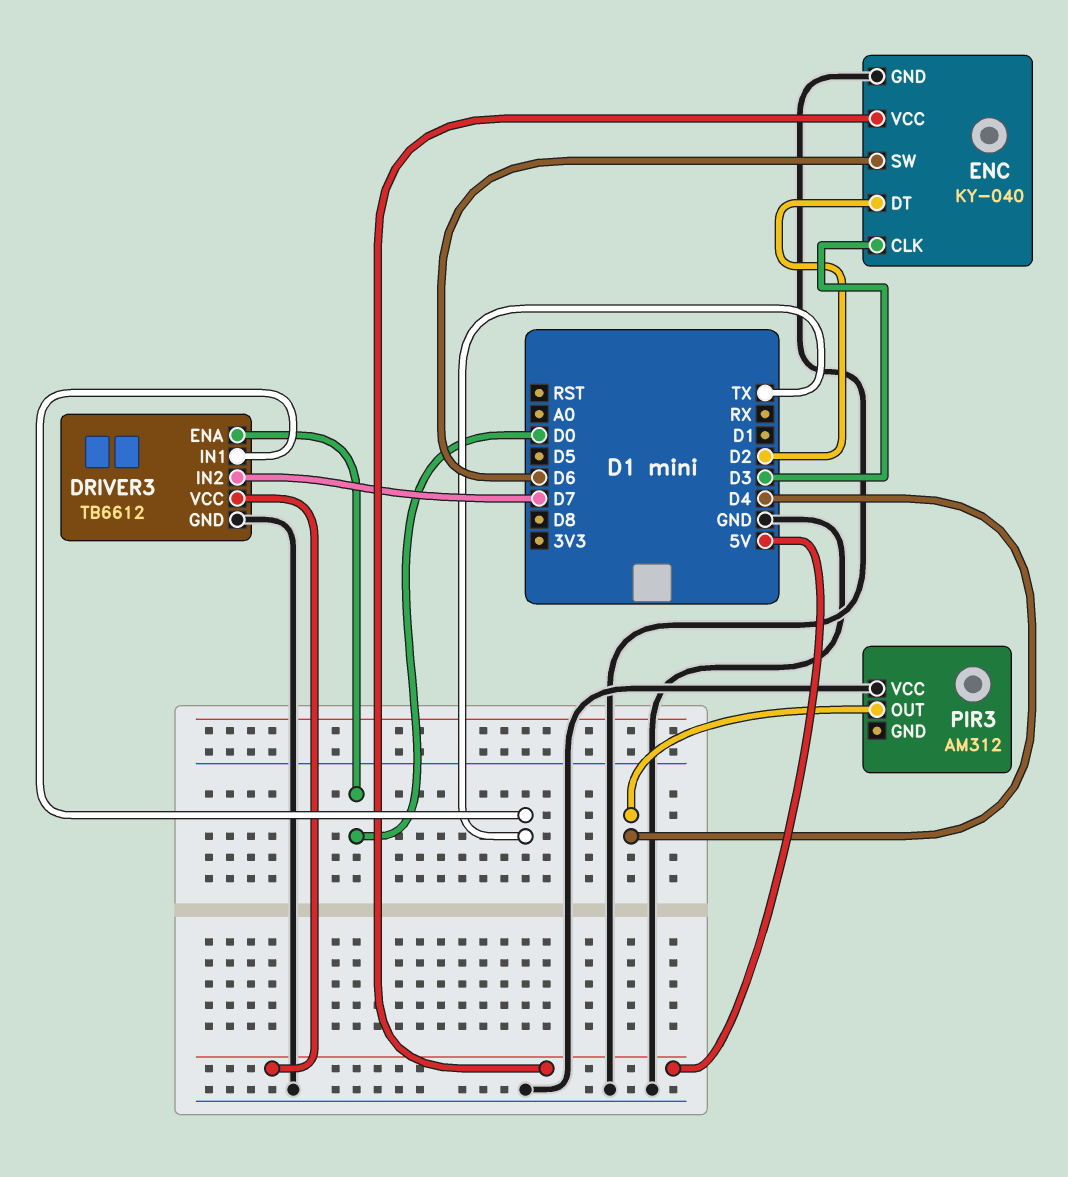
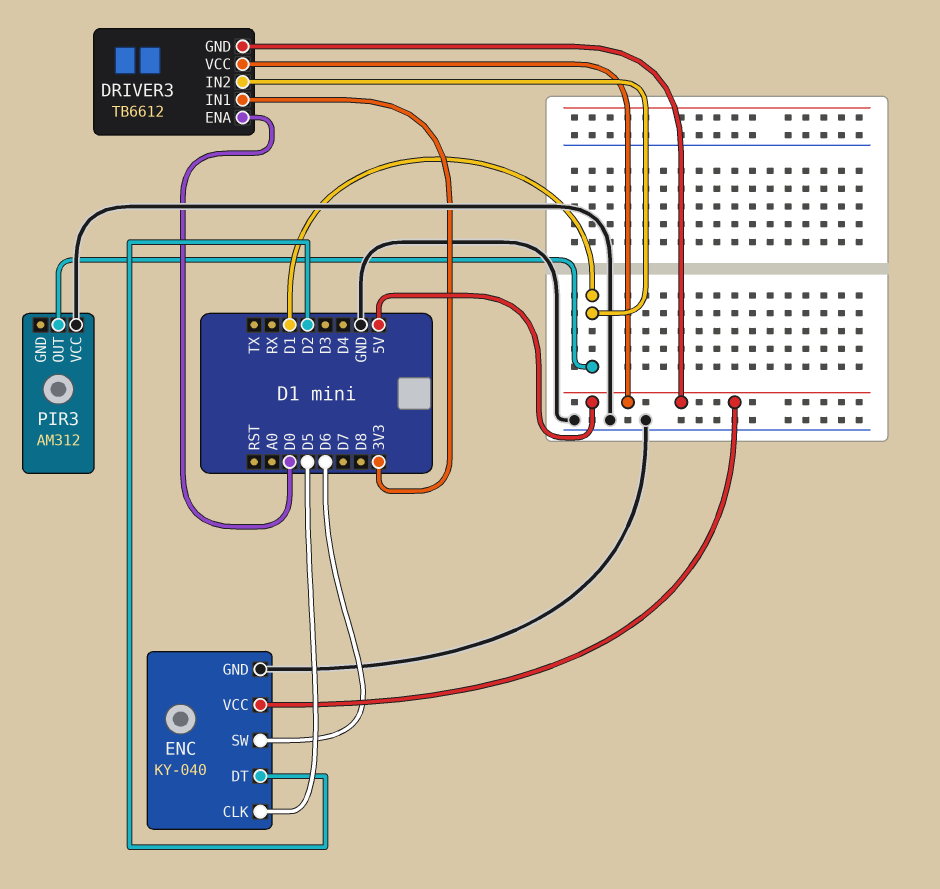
DRIVER3 pin GND: GND -> 5V
DRIVER3 pin IN1: TX -> 3V3
DRIVER3 pin IN2: D7 -> D1
ENC pin CLK: D3 -> D5
PIR3 pin OUT: D4 -> D1

